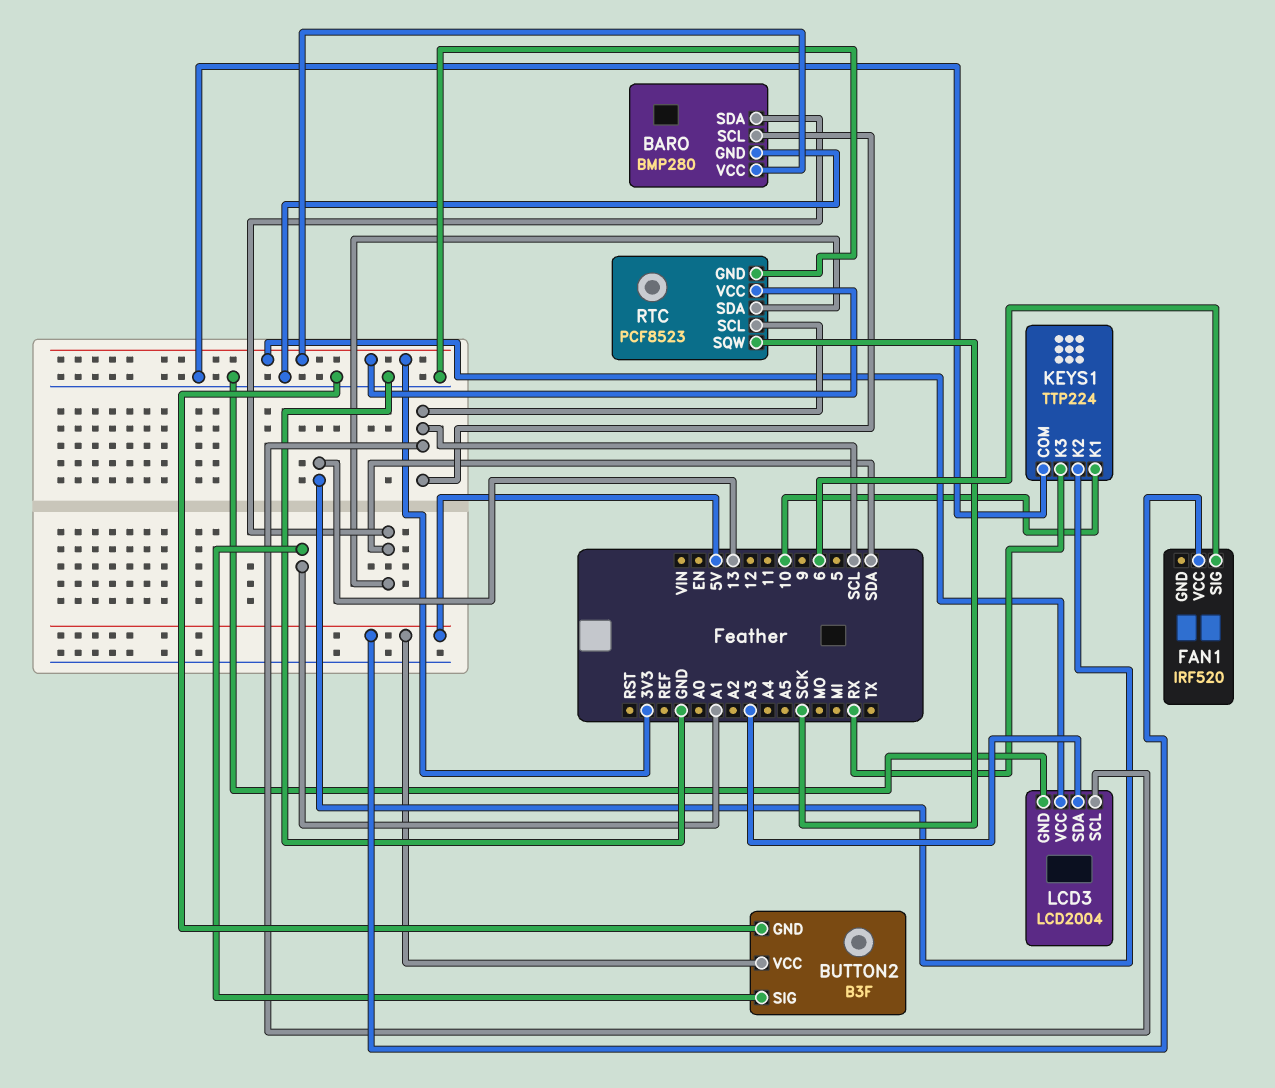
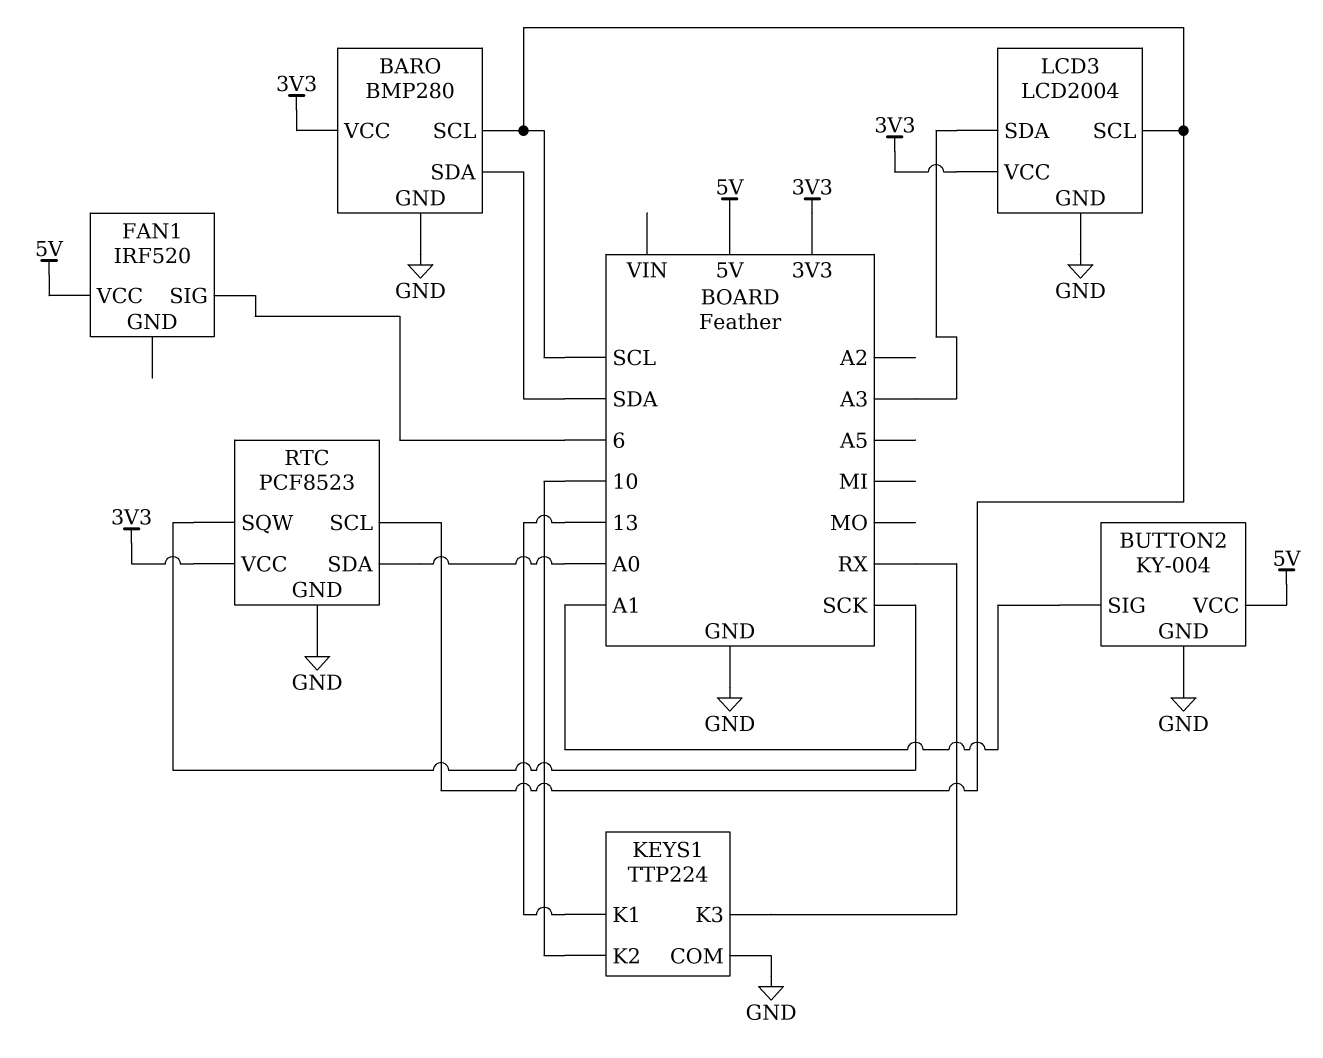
BUTTON2: B3F -> KY-004
KEYS1 pin K1: 10 -> 13
KEYS1 pin K2: 13 -> 10
RTC pin SDA: SDA -> A0

